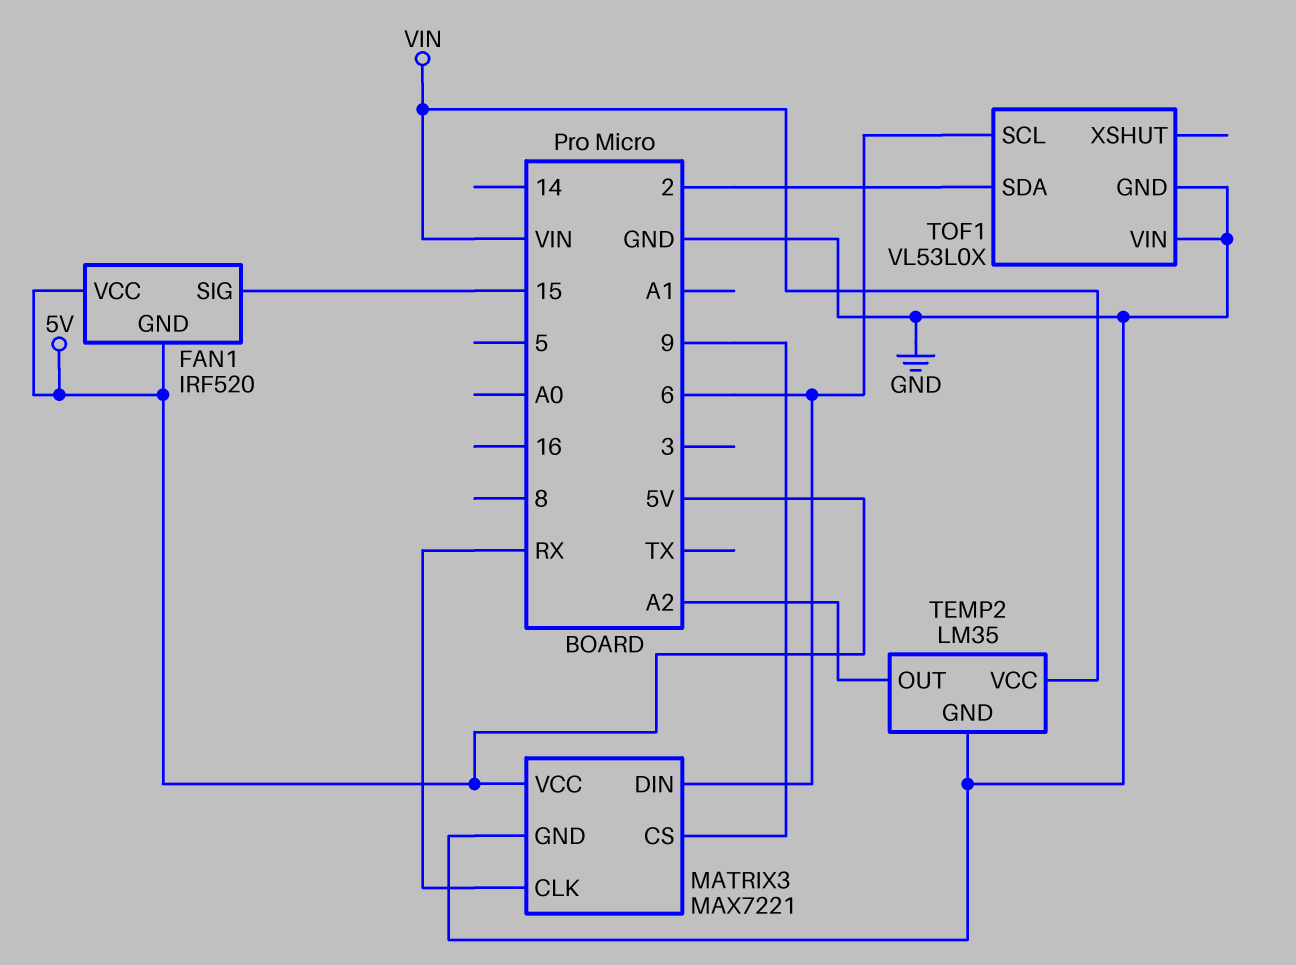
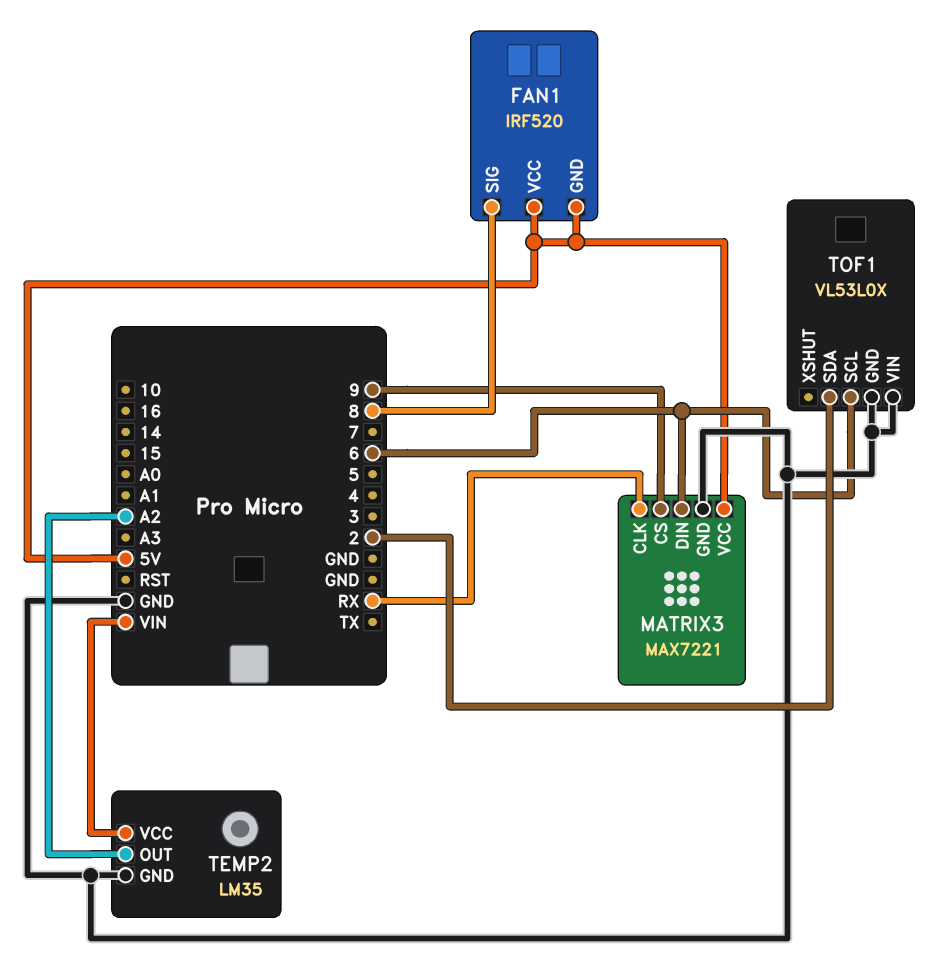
FAN1 pin SIG: 15 -> 8

